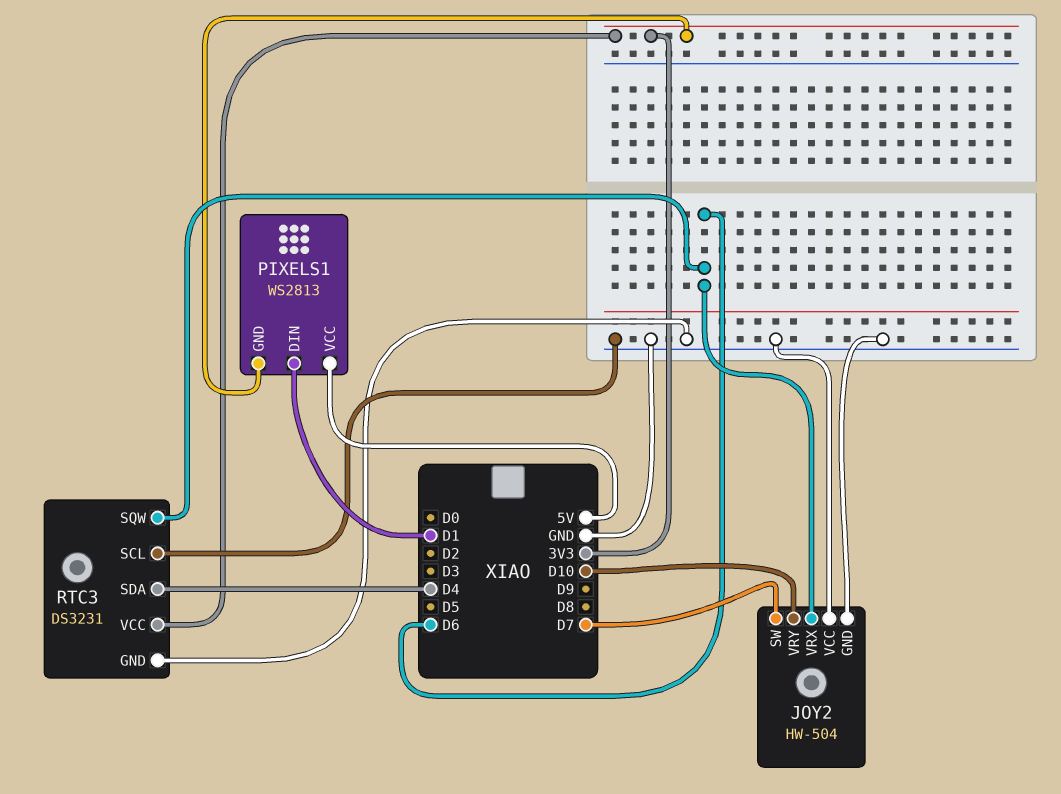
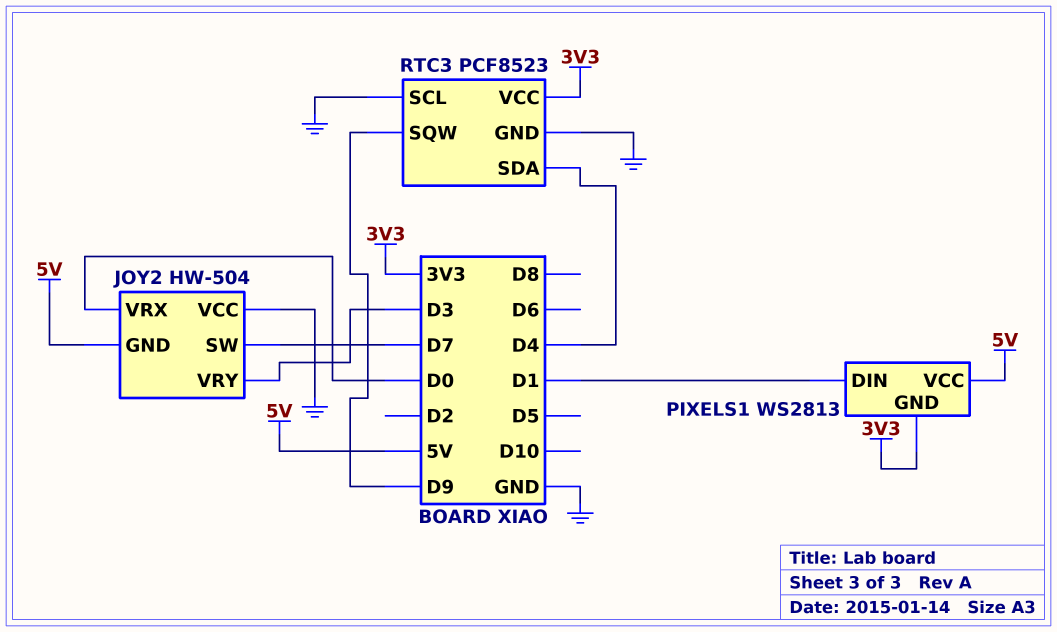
JOY2 pin GND: GND -> 5V
JOY2 pin VRX: D6 -> D0
JOY2 pin VRY: D10 -> D3
RTC3: DS3231 -> PCF8523
RTC3 pin SQW: D6 -> D9

